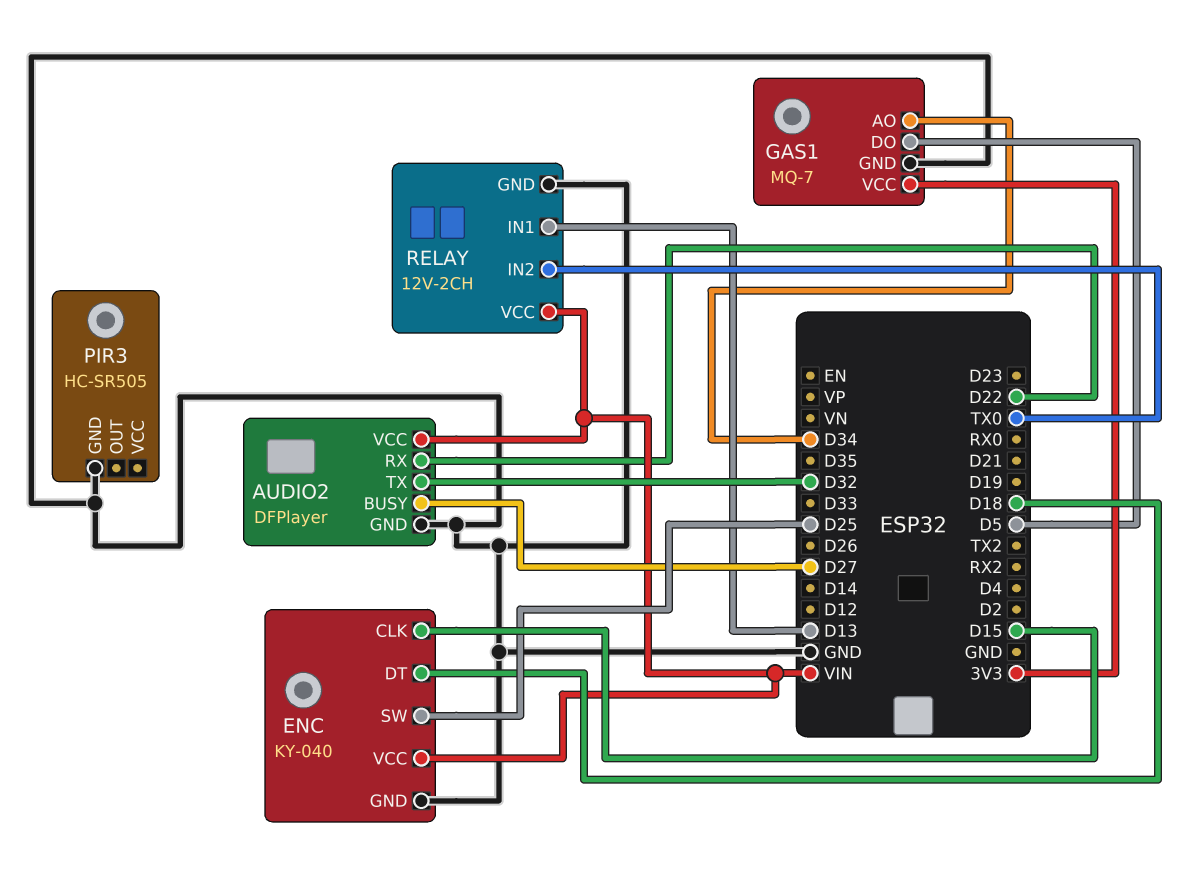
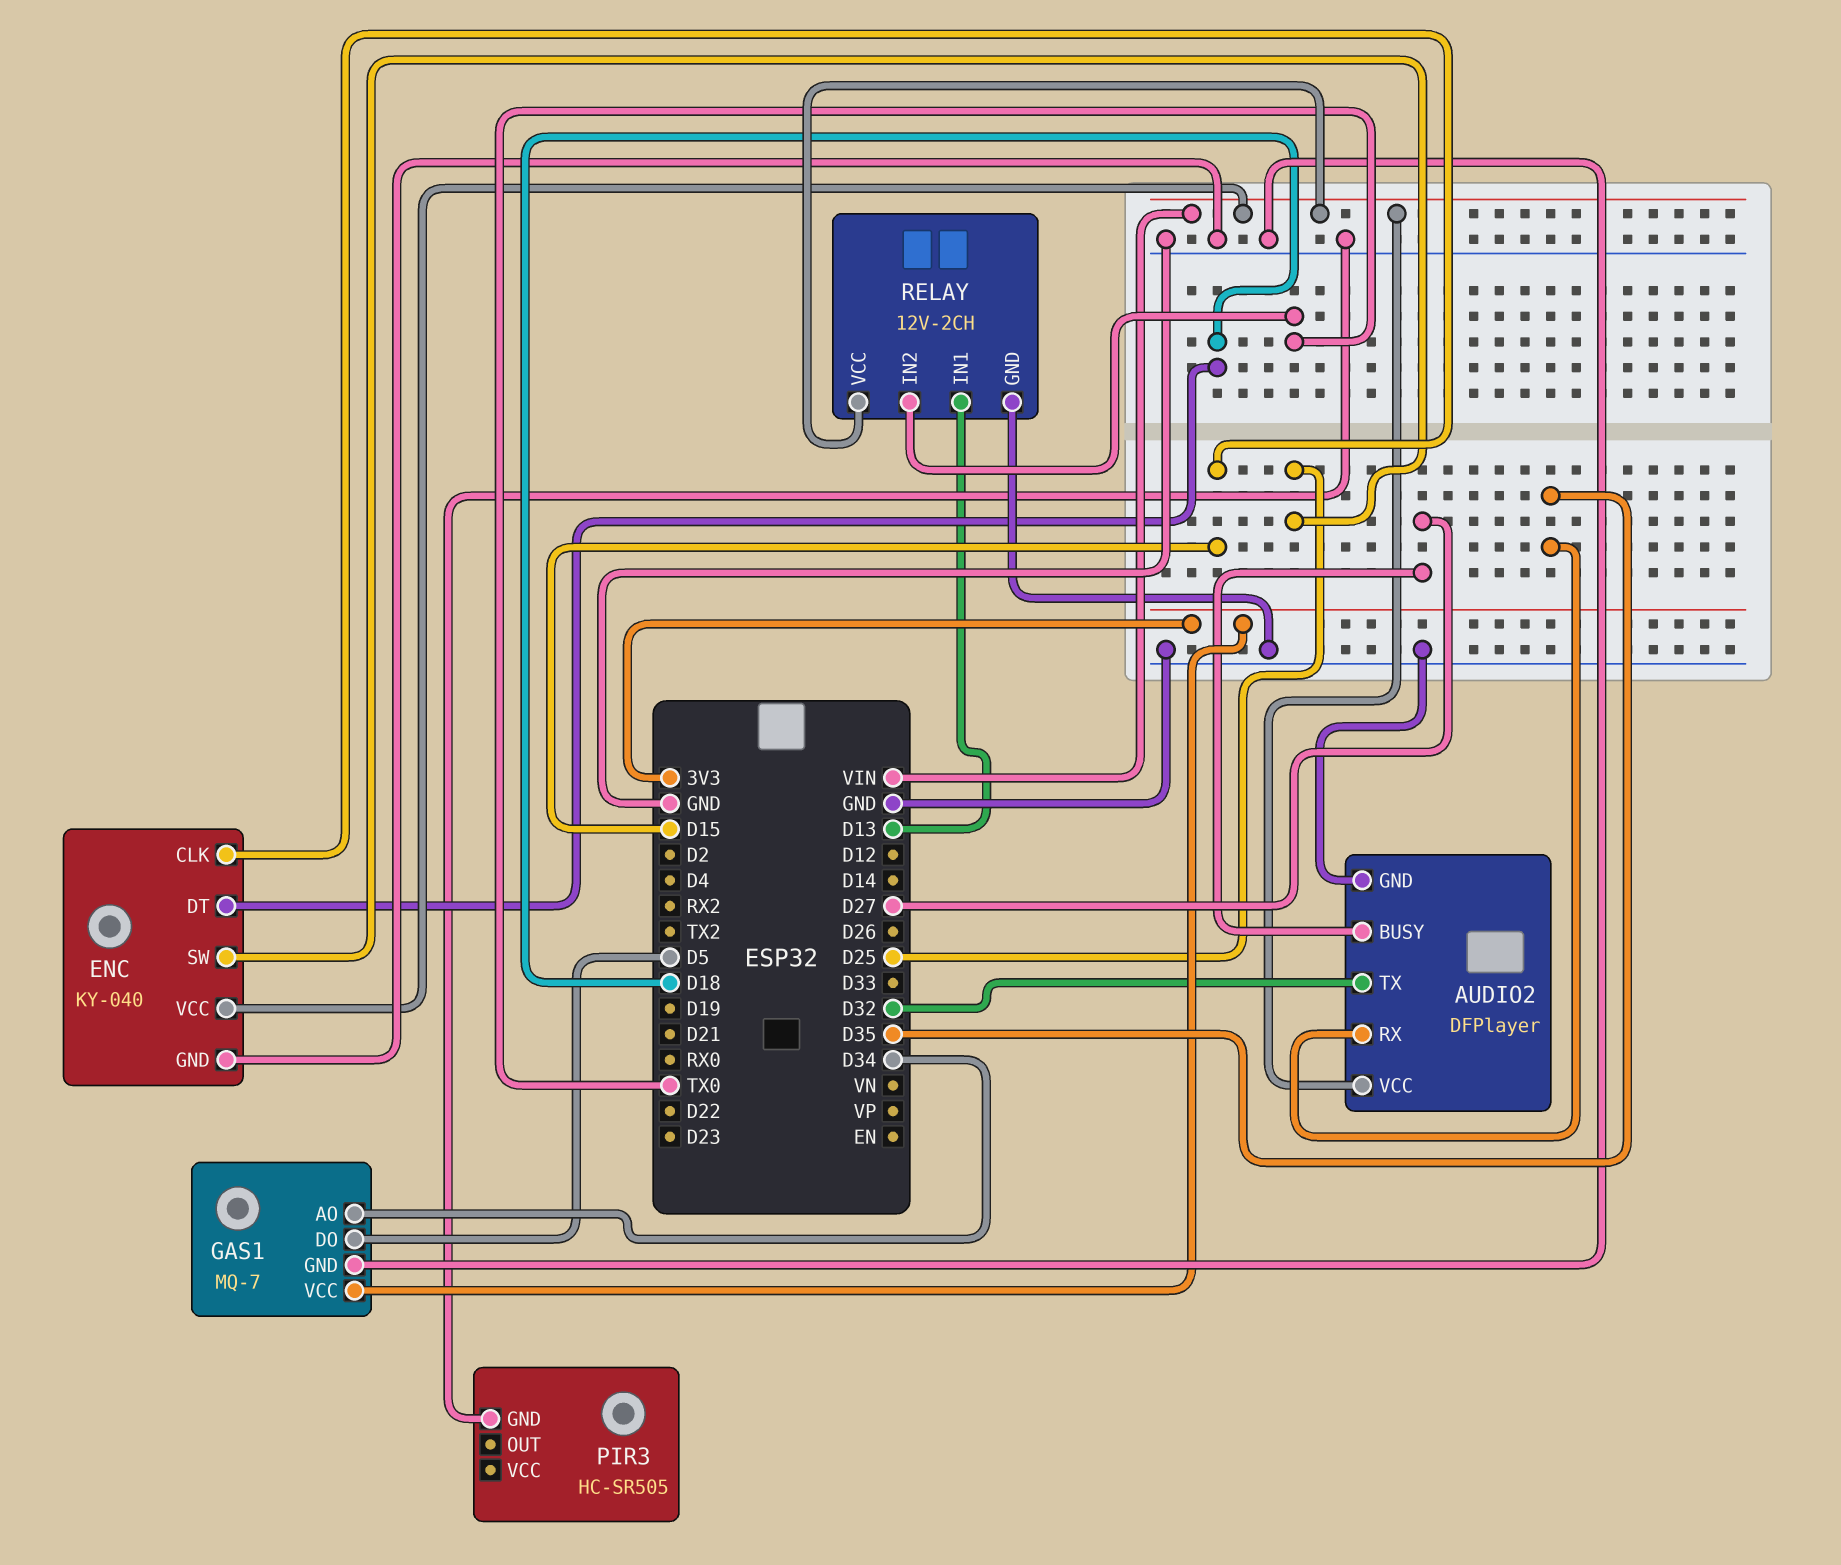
AUDIO2 pin RX: D22 -> D35

